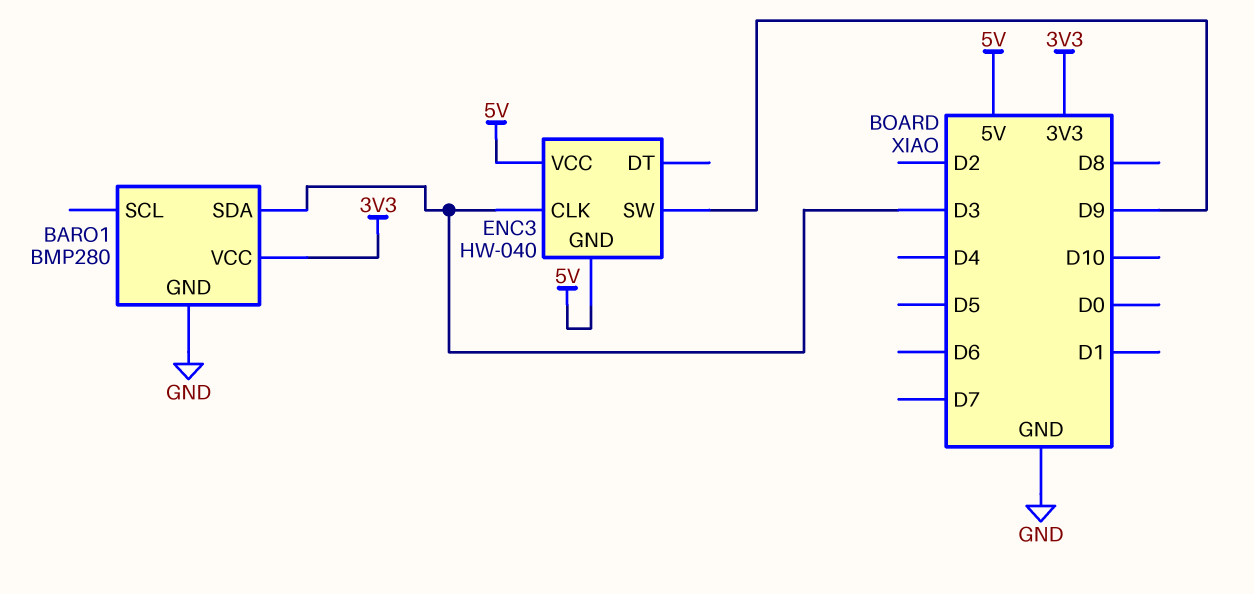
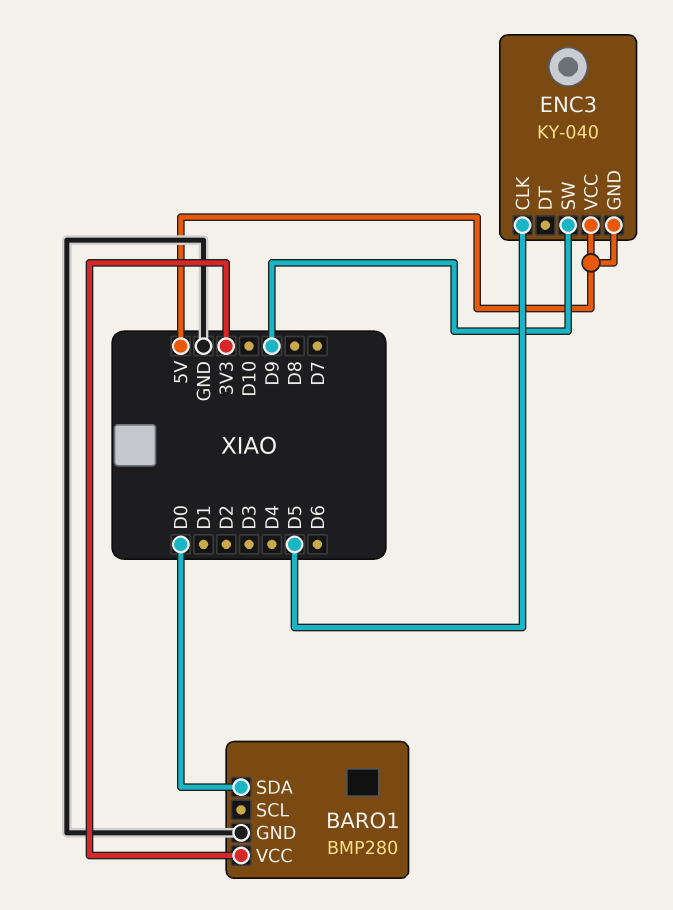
BARO1 pin SDA: D3 -> D0
ENC3: HW-040 -> KY-040
ENC3 pin CLK: D3 -> D5

